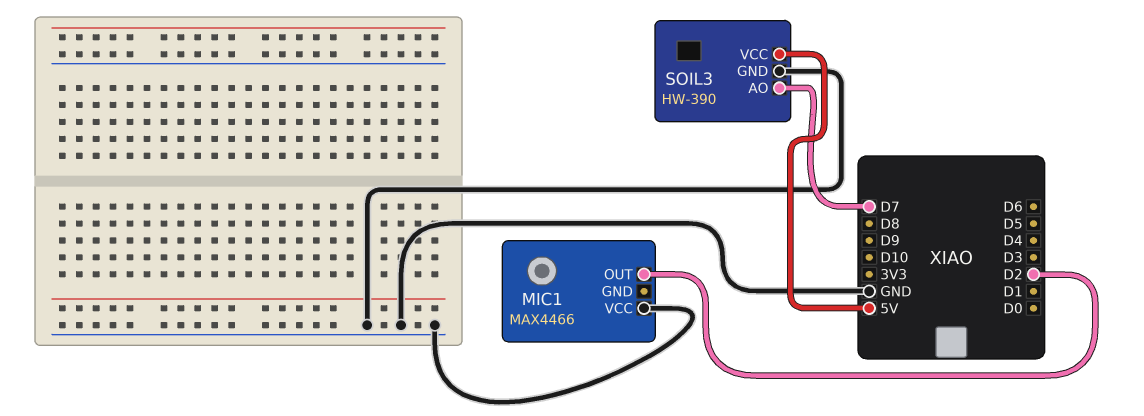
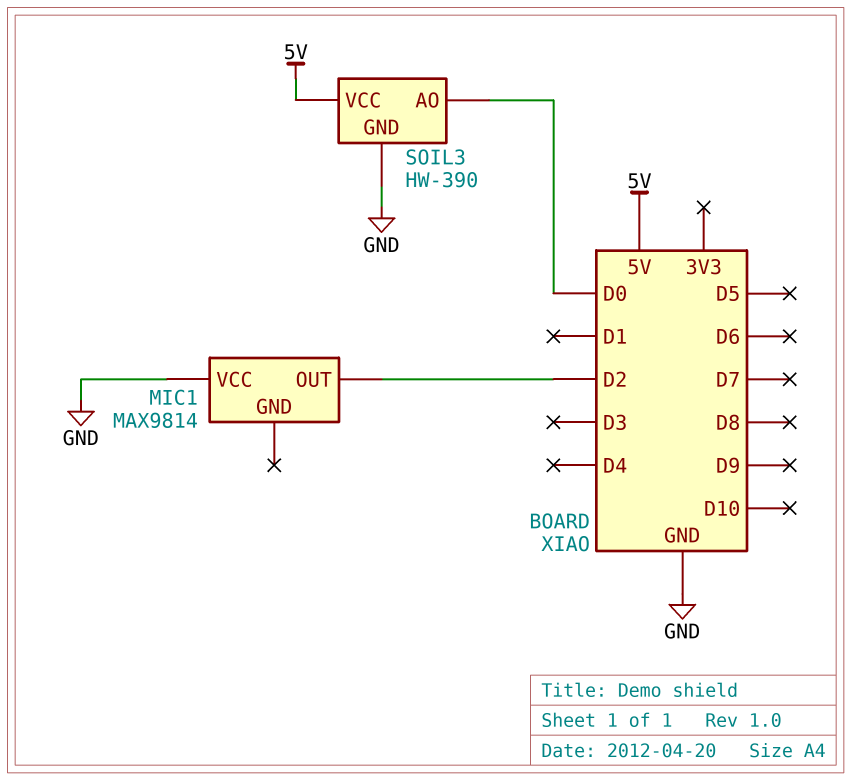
MIC1: MAX4466 -> MAX9814
SOIL3 pin AO: D7 -> D0

